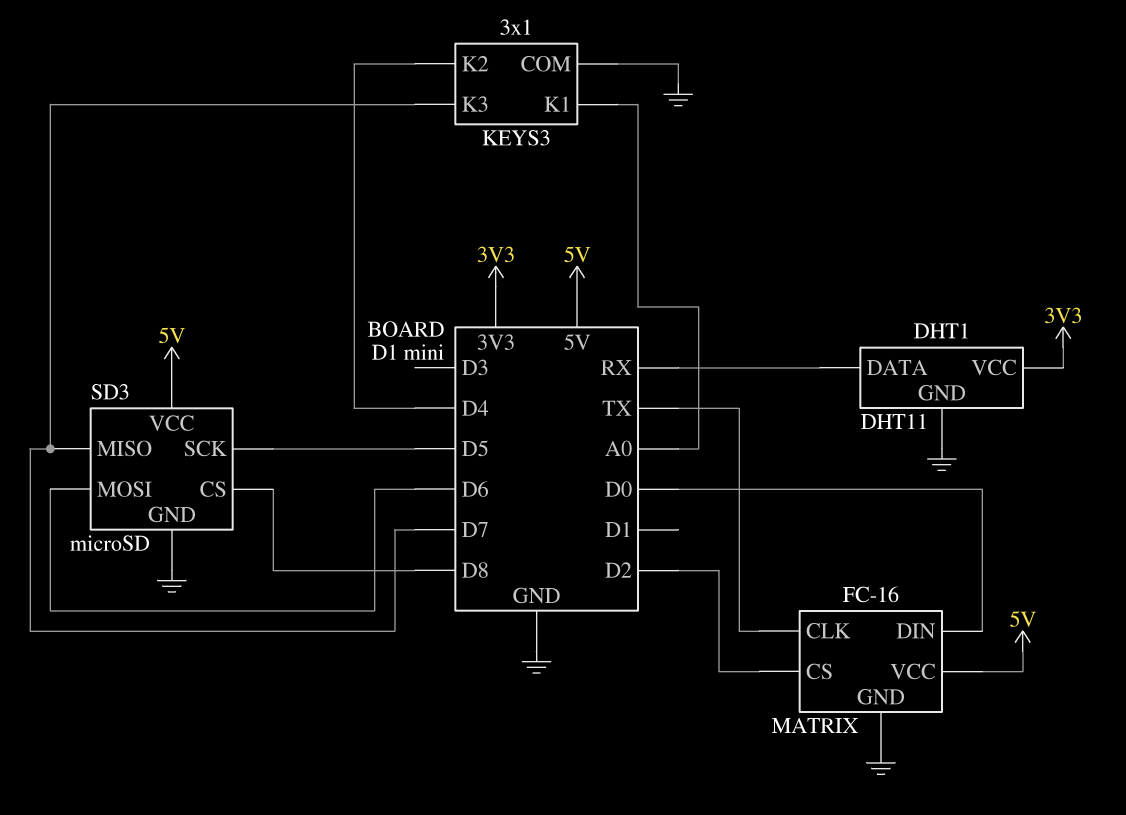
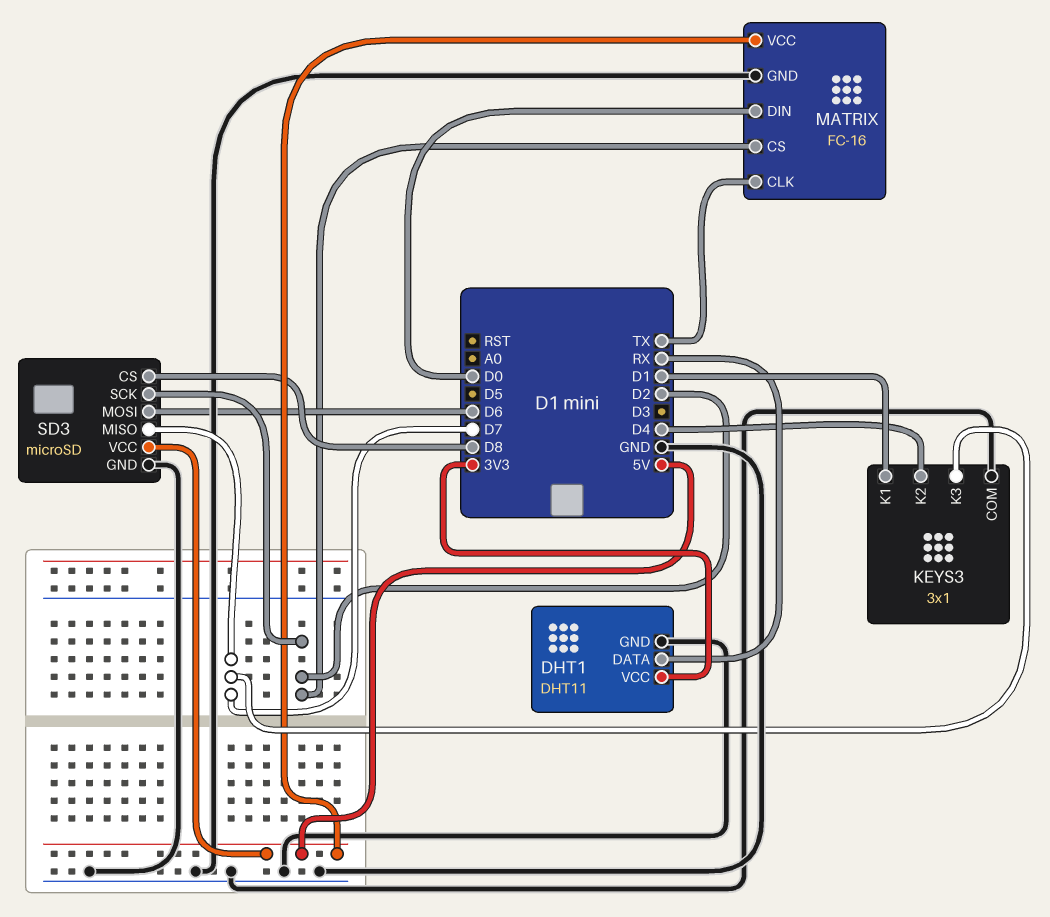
KEYS3 pin K1: A0 -> D1
SD3 pin SCK: D5 -> D2

